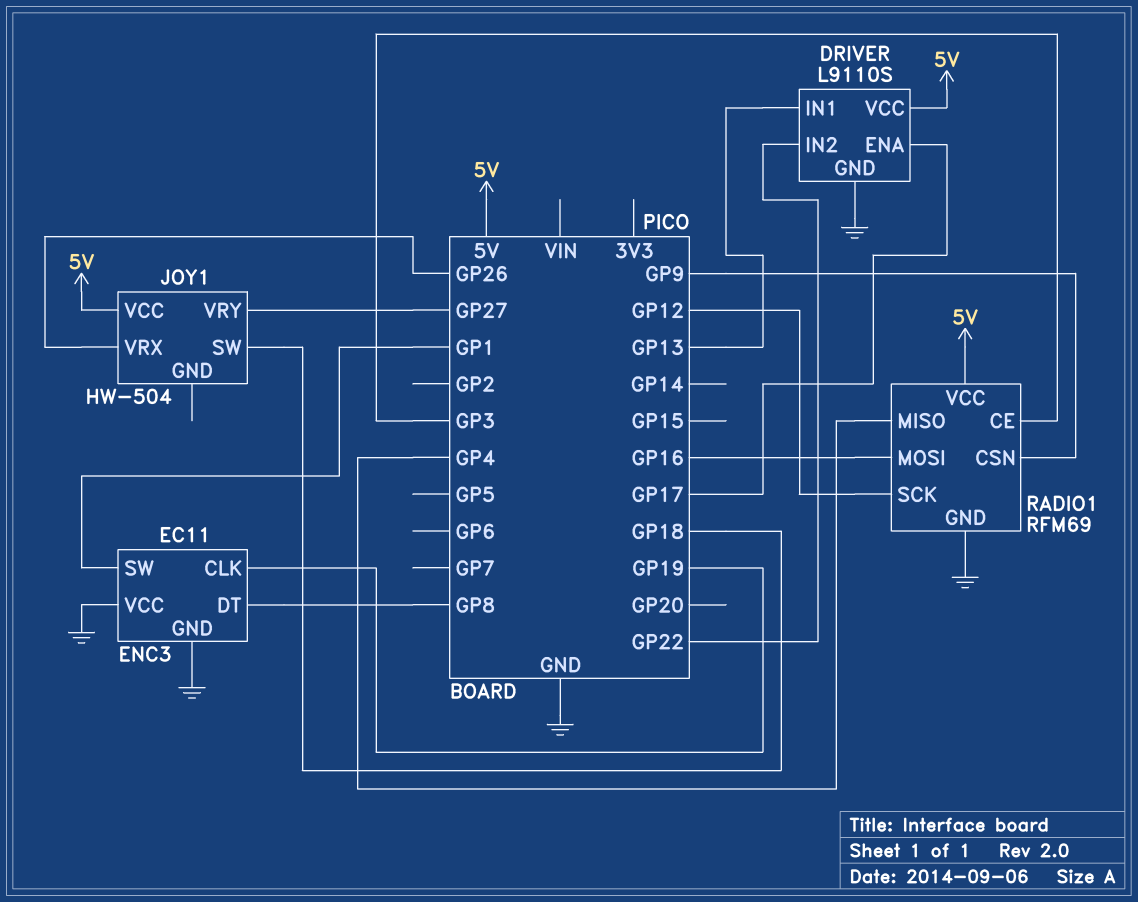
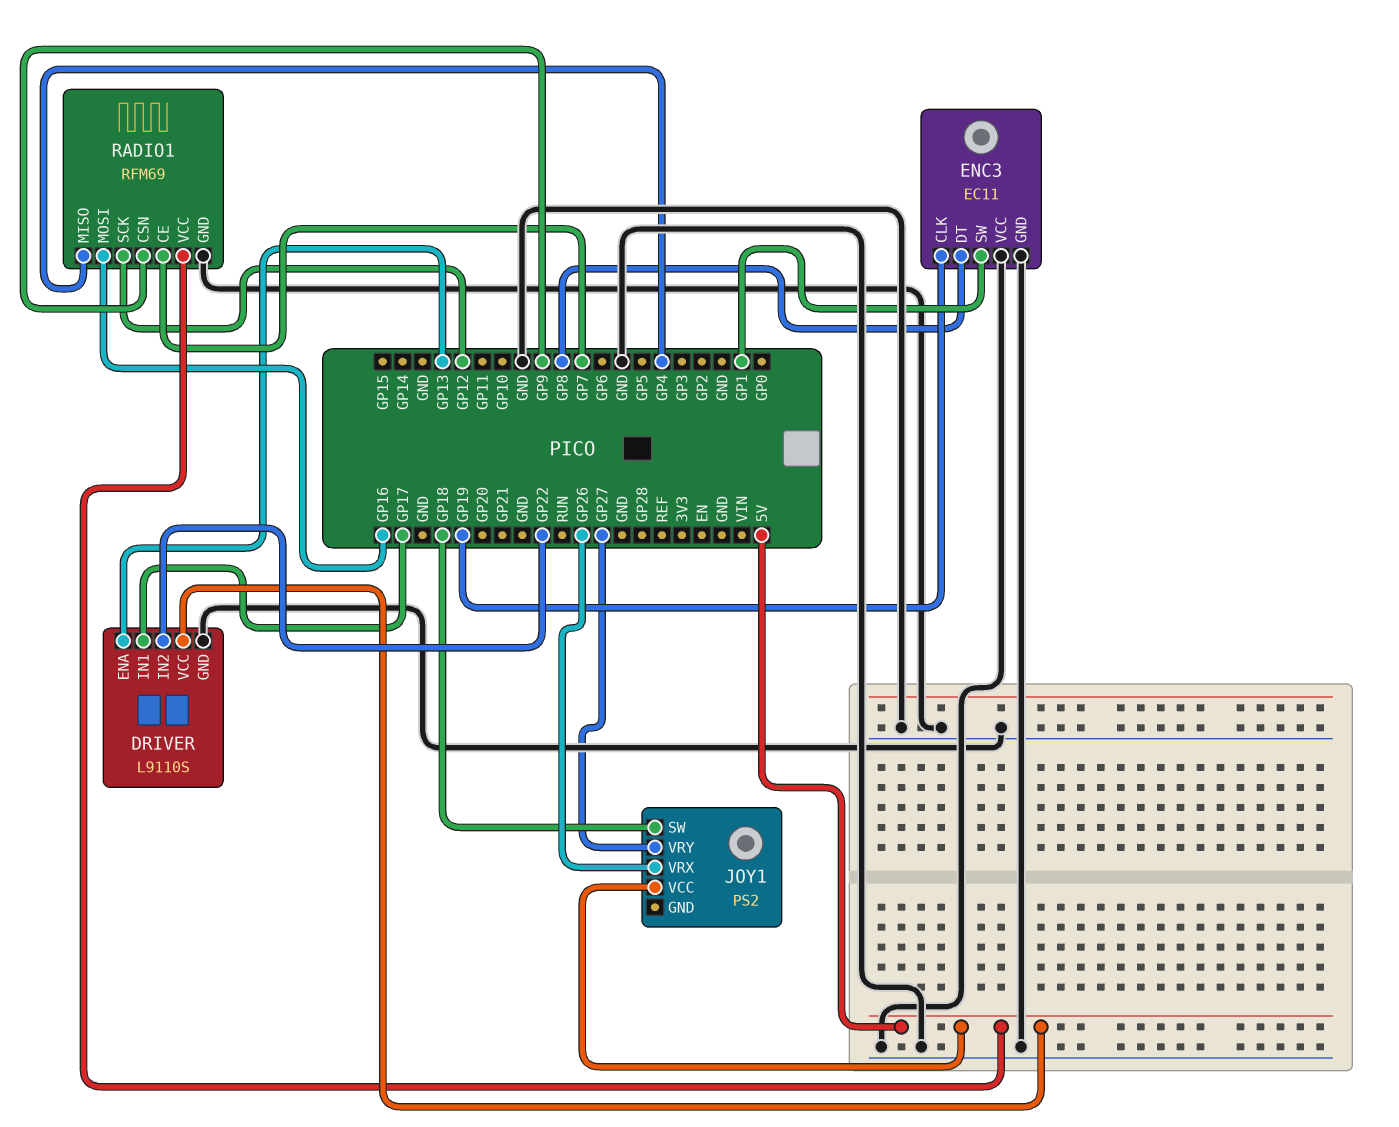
DRIVER pin ENA: GP17 -> GP13
DRIVER pin IN1: GP13 -> GP17
JOY1: HW-504 -> PS2
RADIO1 pin CE: GP3 -> GP7

